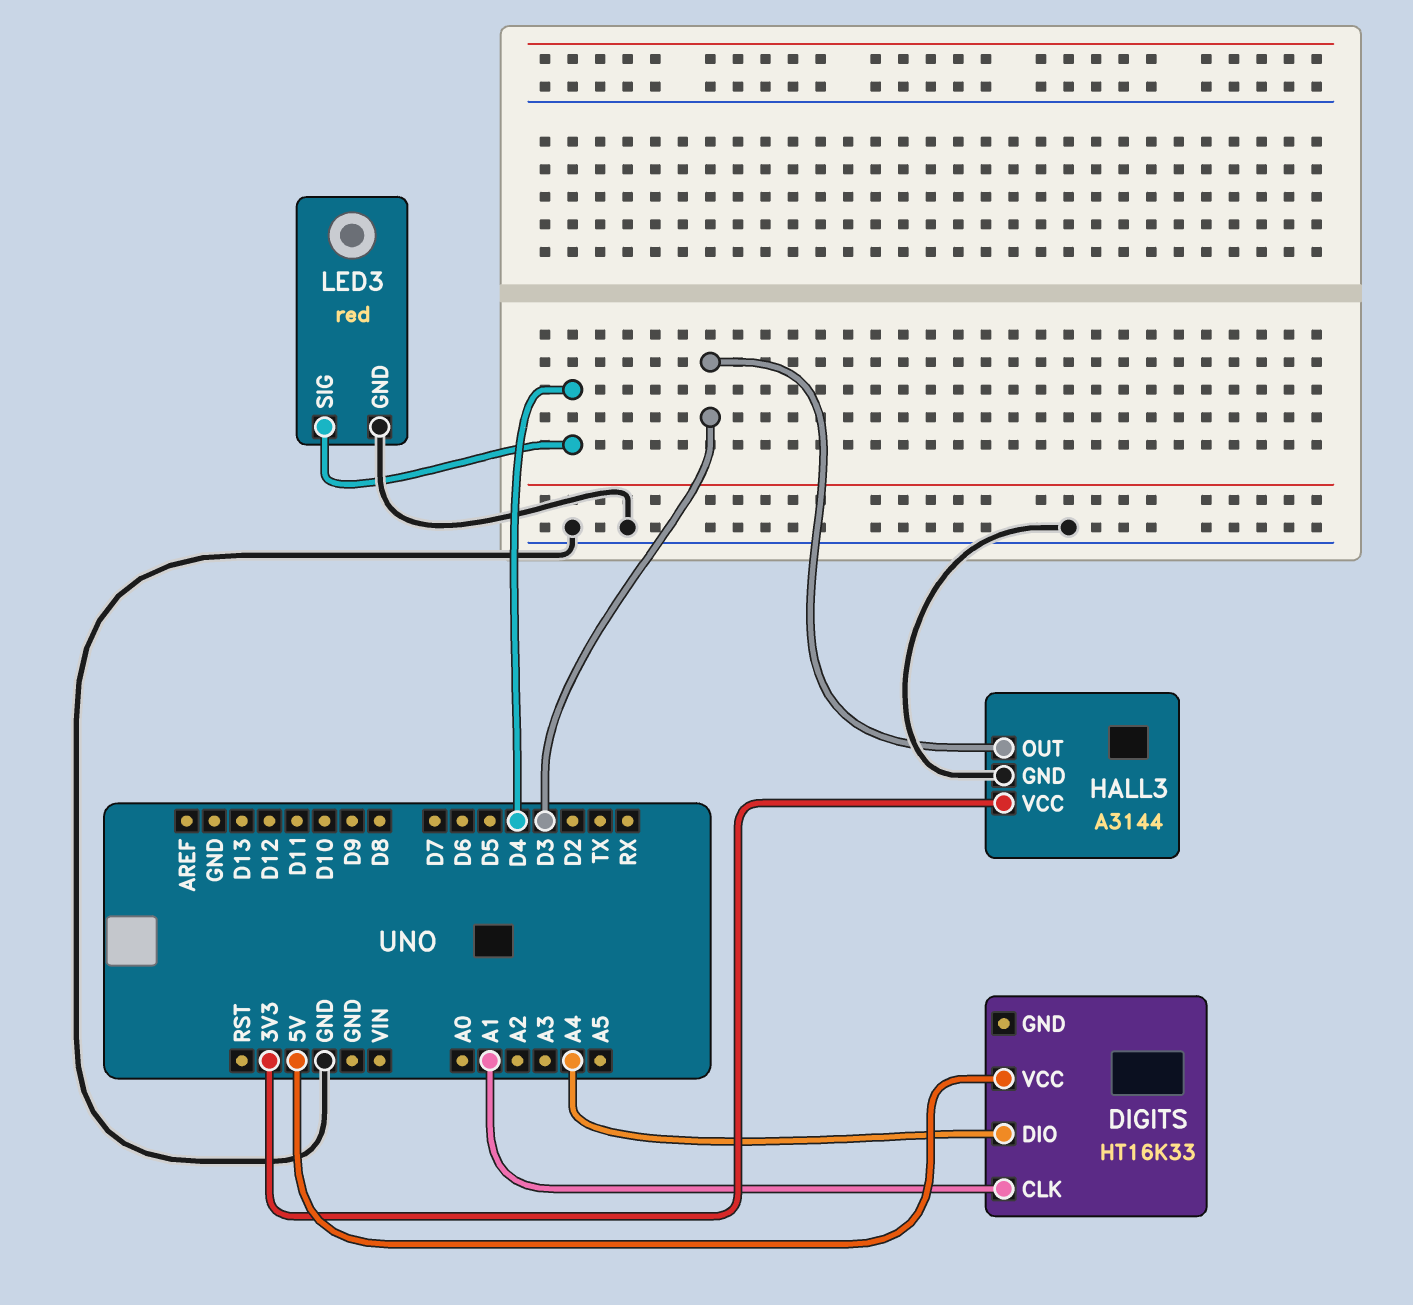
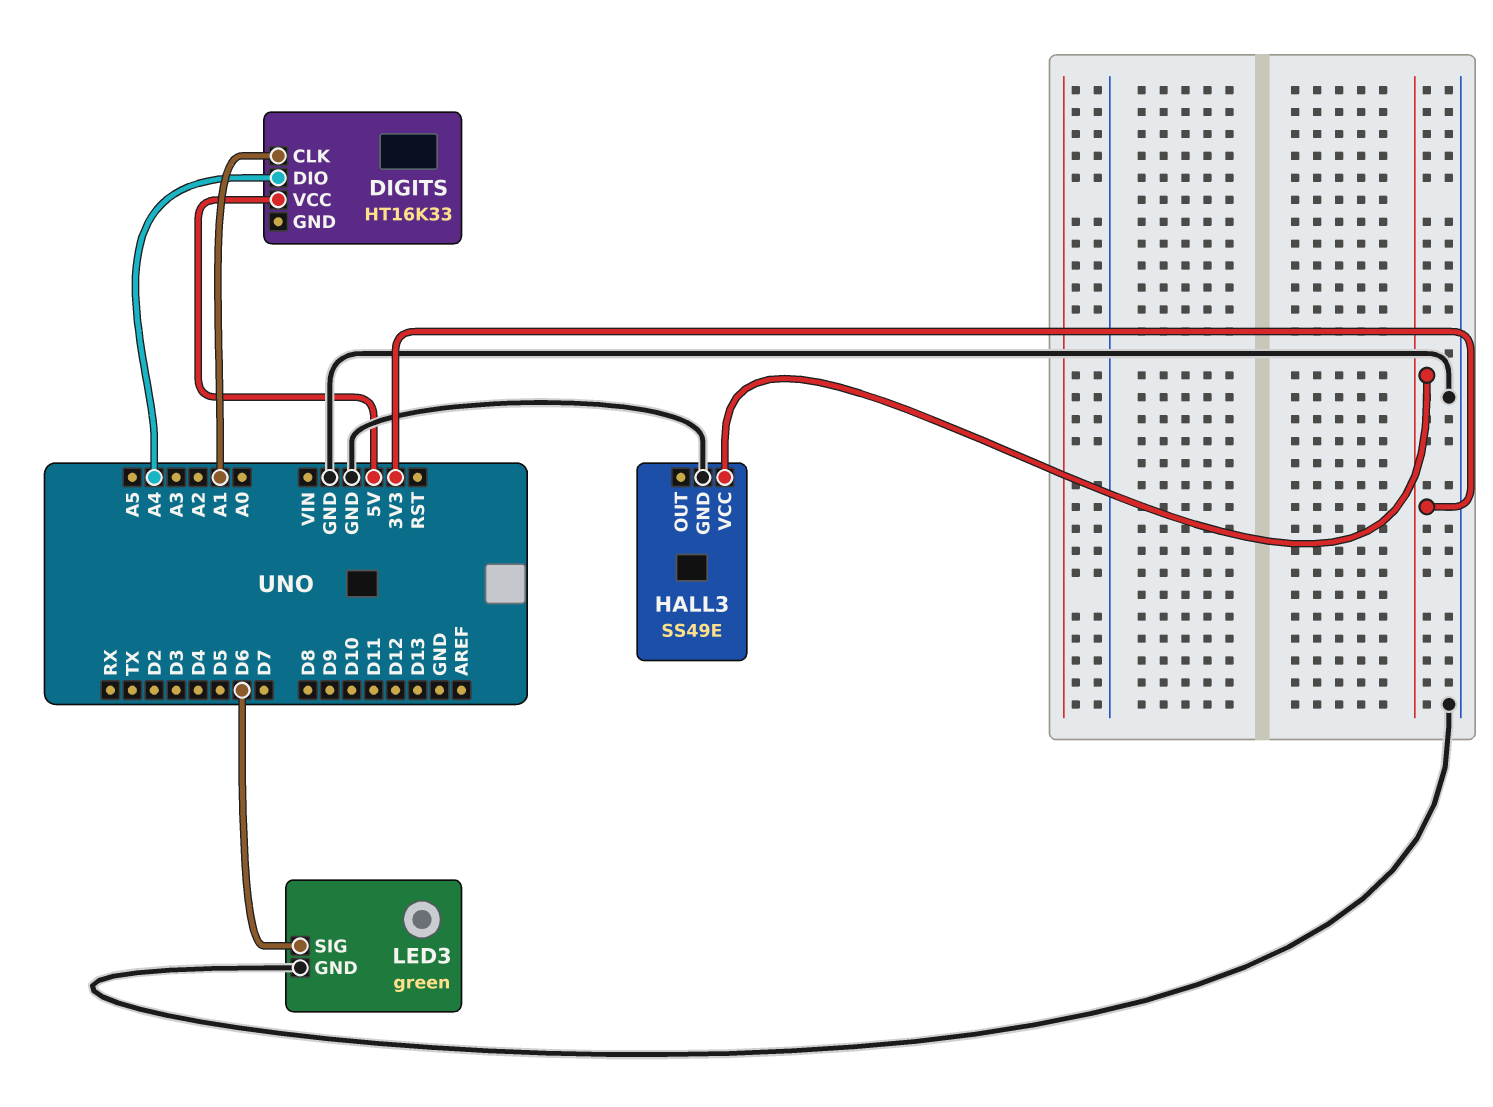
HALL3: A3144 -> SS49E
HALL3 pin OUT: D3 -> none
LED3: red -> green
LED3 pin SIG: D4 -> D6

